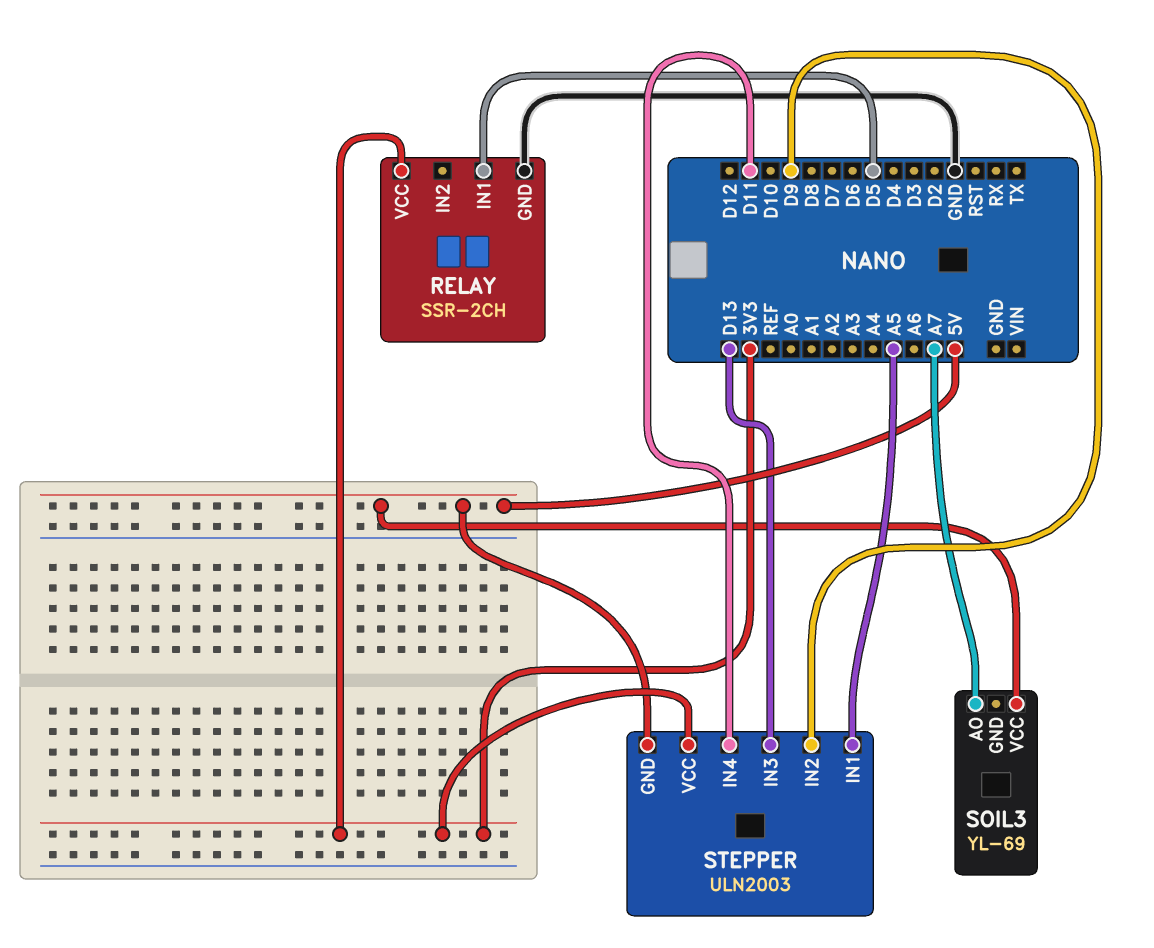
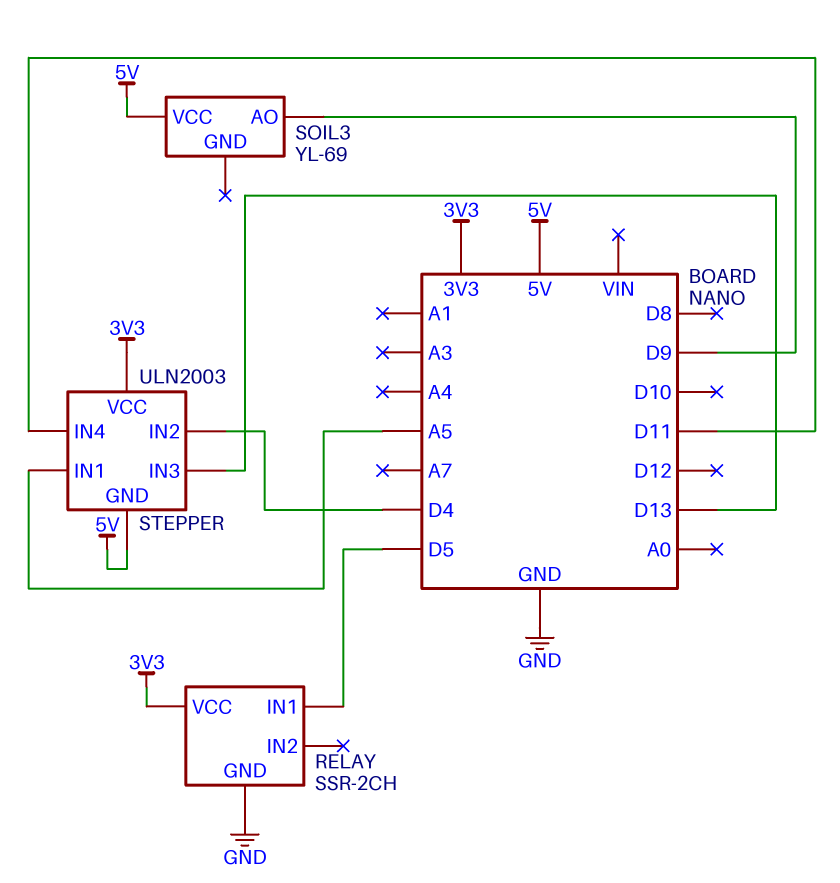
SOIL3 pin AO: A7 -> D9
STEPPER pin IN2: D9 -> D4

